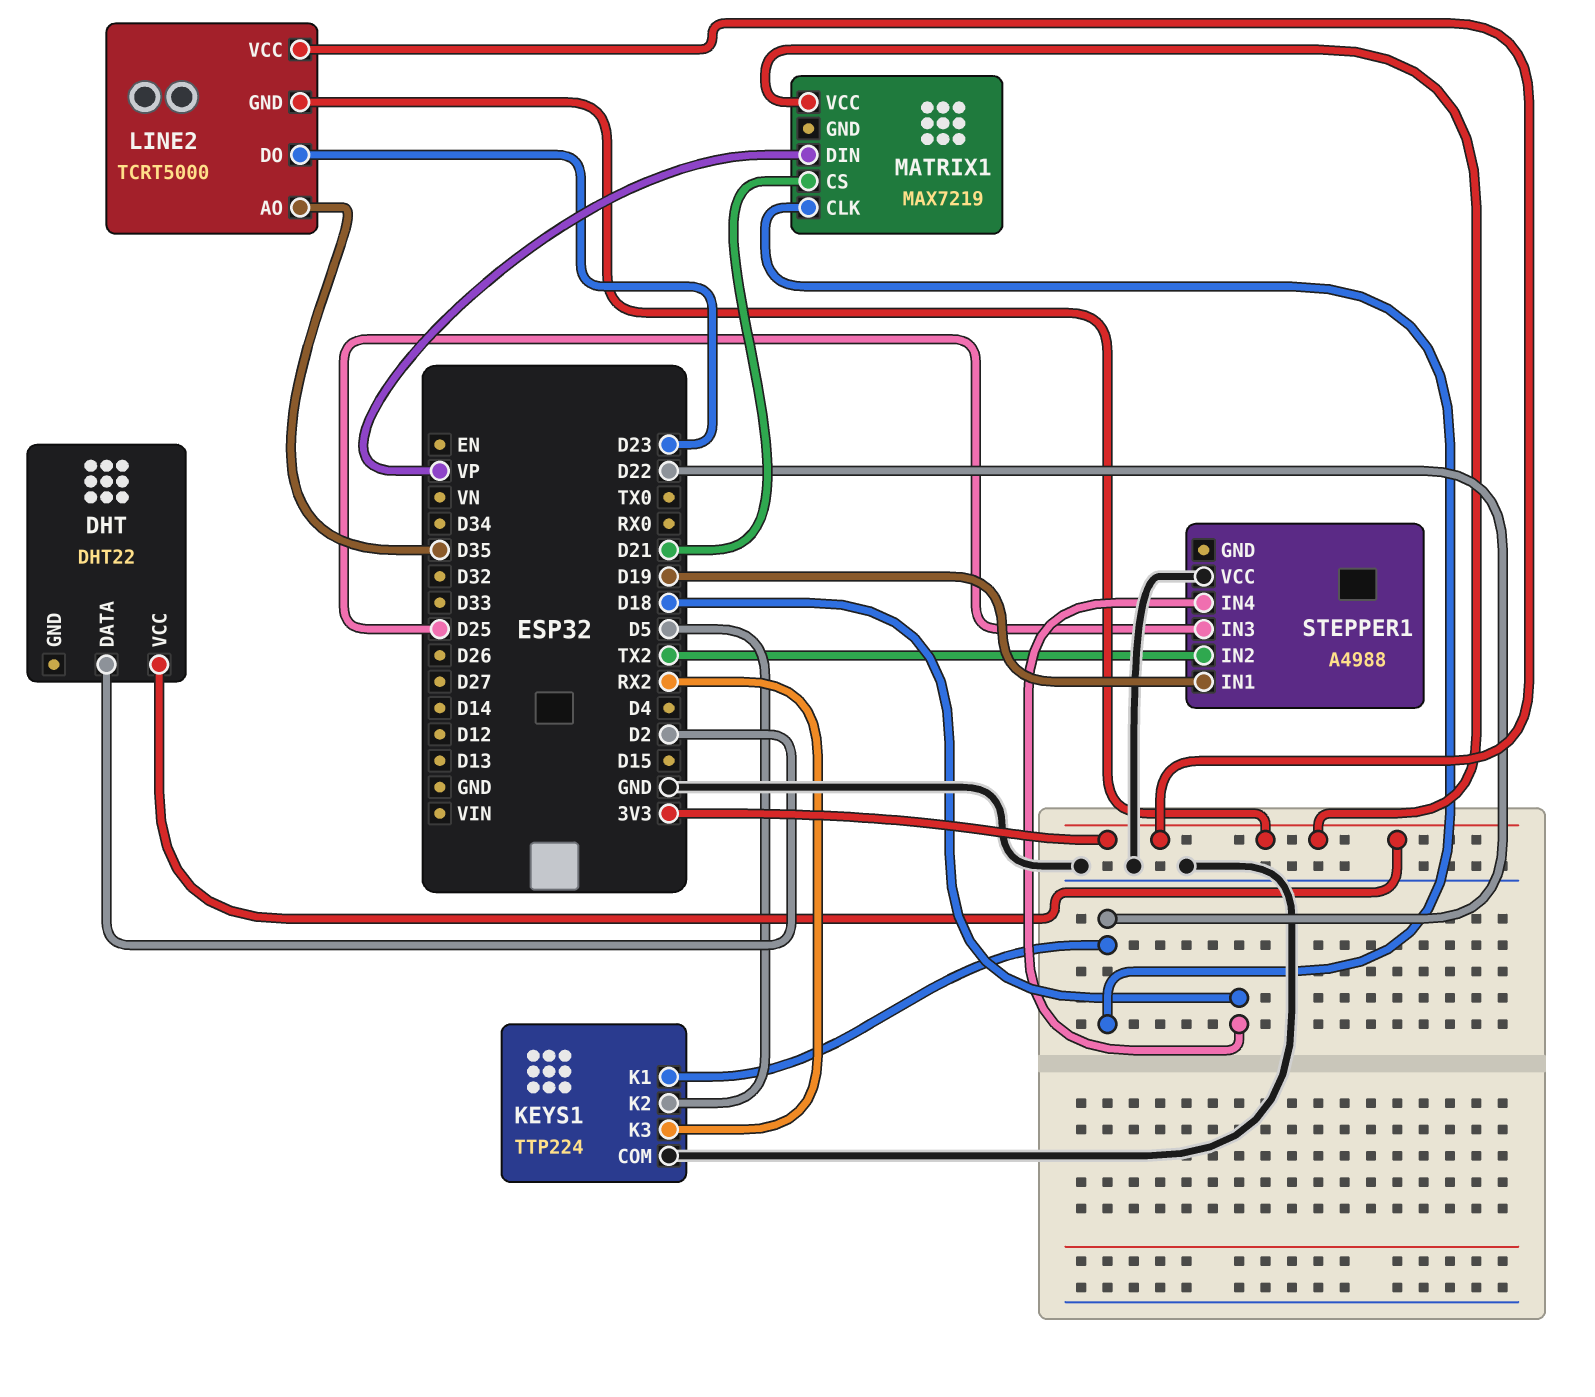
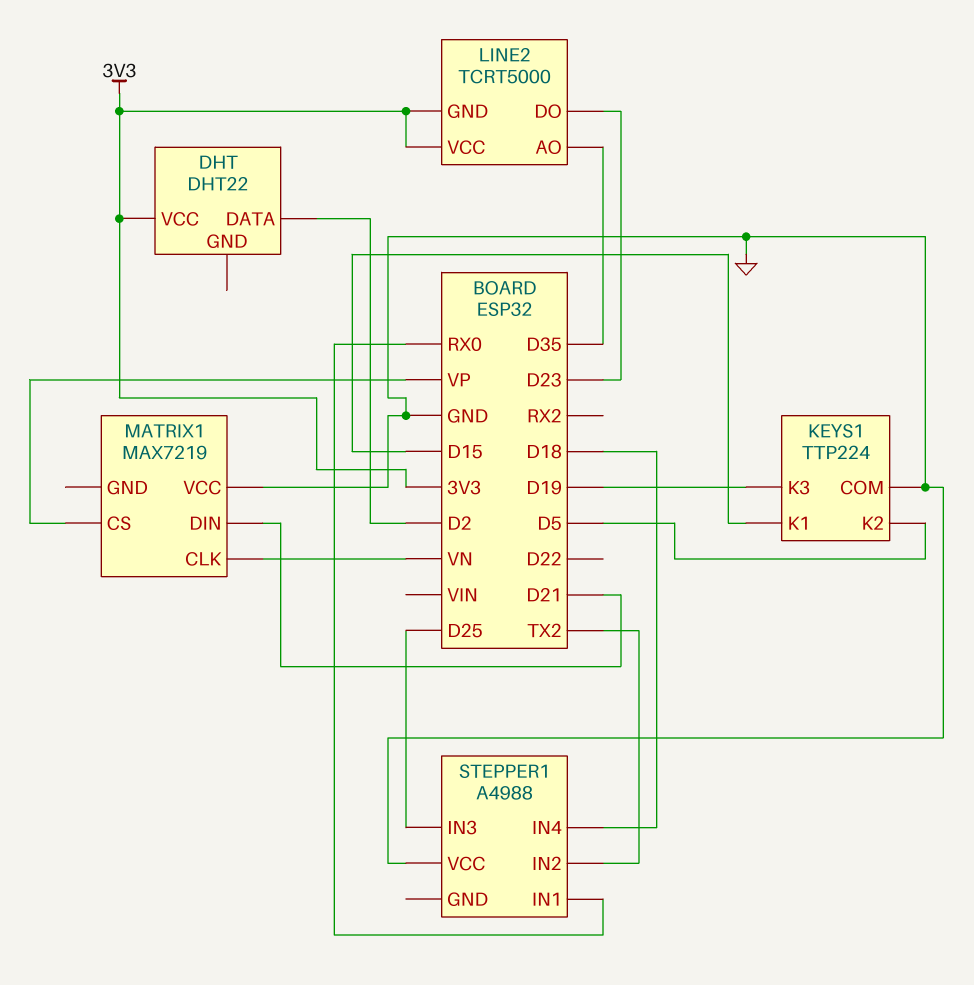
KEYS1 pin K1: D22 -> D15
KEYS1 pin K3: RX2 -> D19
MATRIX1 pin CLK: D22 -> VN
MATRIX1 pin CS: D21 -> VP
MATRIX1 pin DIN: VP -> D21
MATRIX1 pin VCC: 3V3 -> GND
STEPPER1 pin IN1: D19 -> RX0

